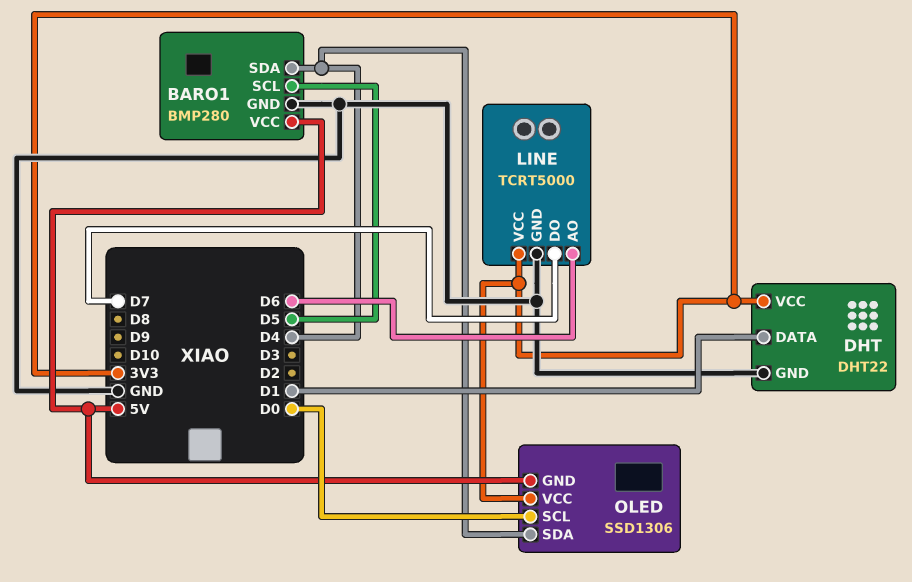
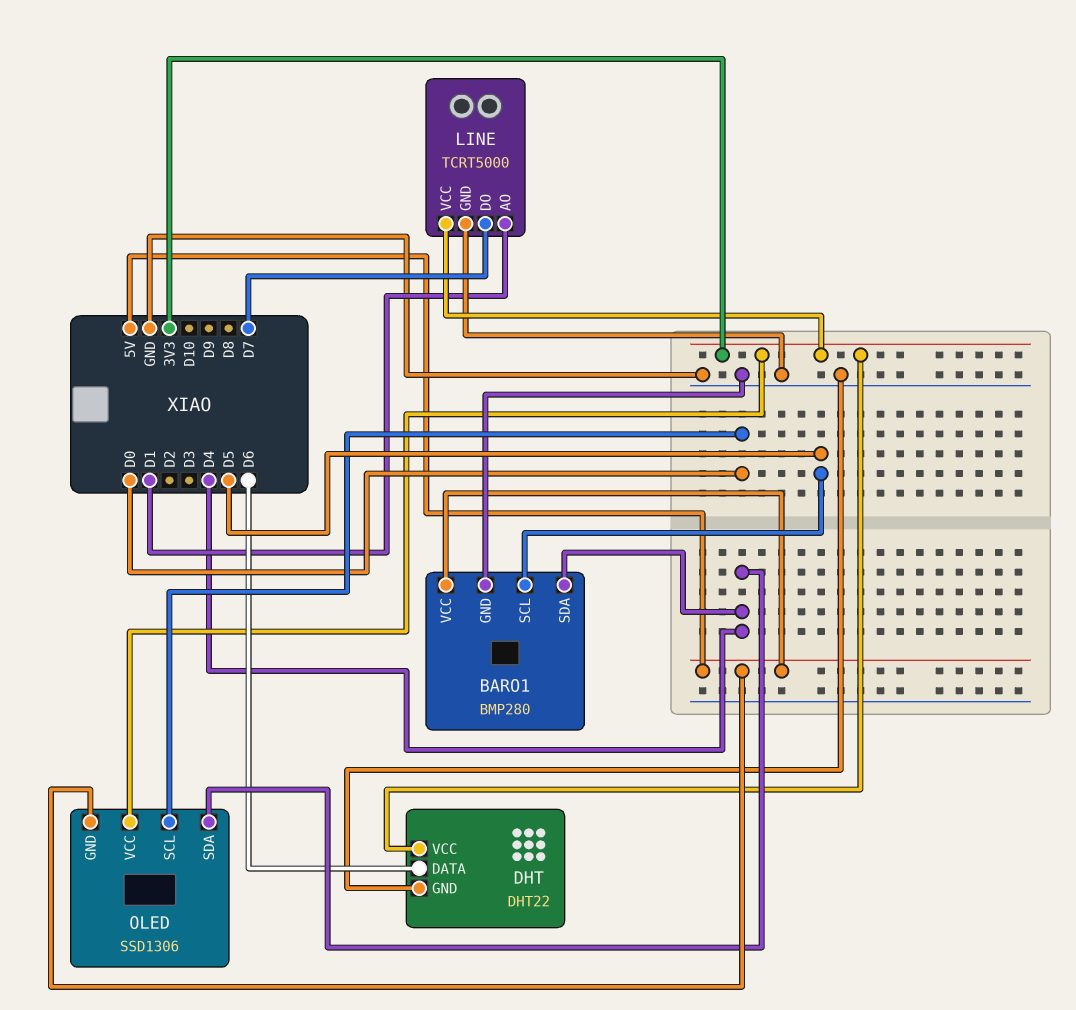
DHT pin DATA: D1 -> D6
LINE pin AO: D6 -> D1

